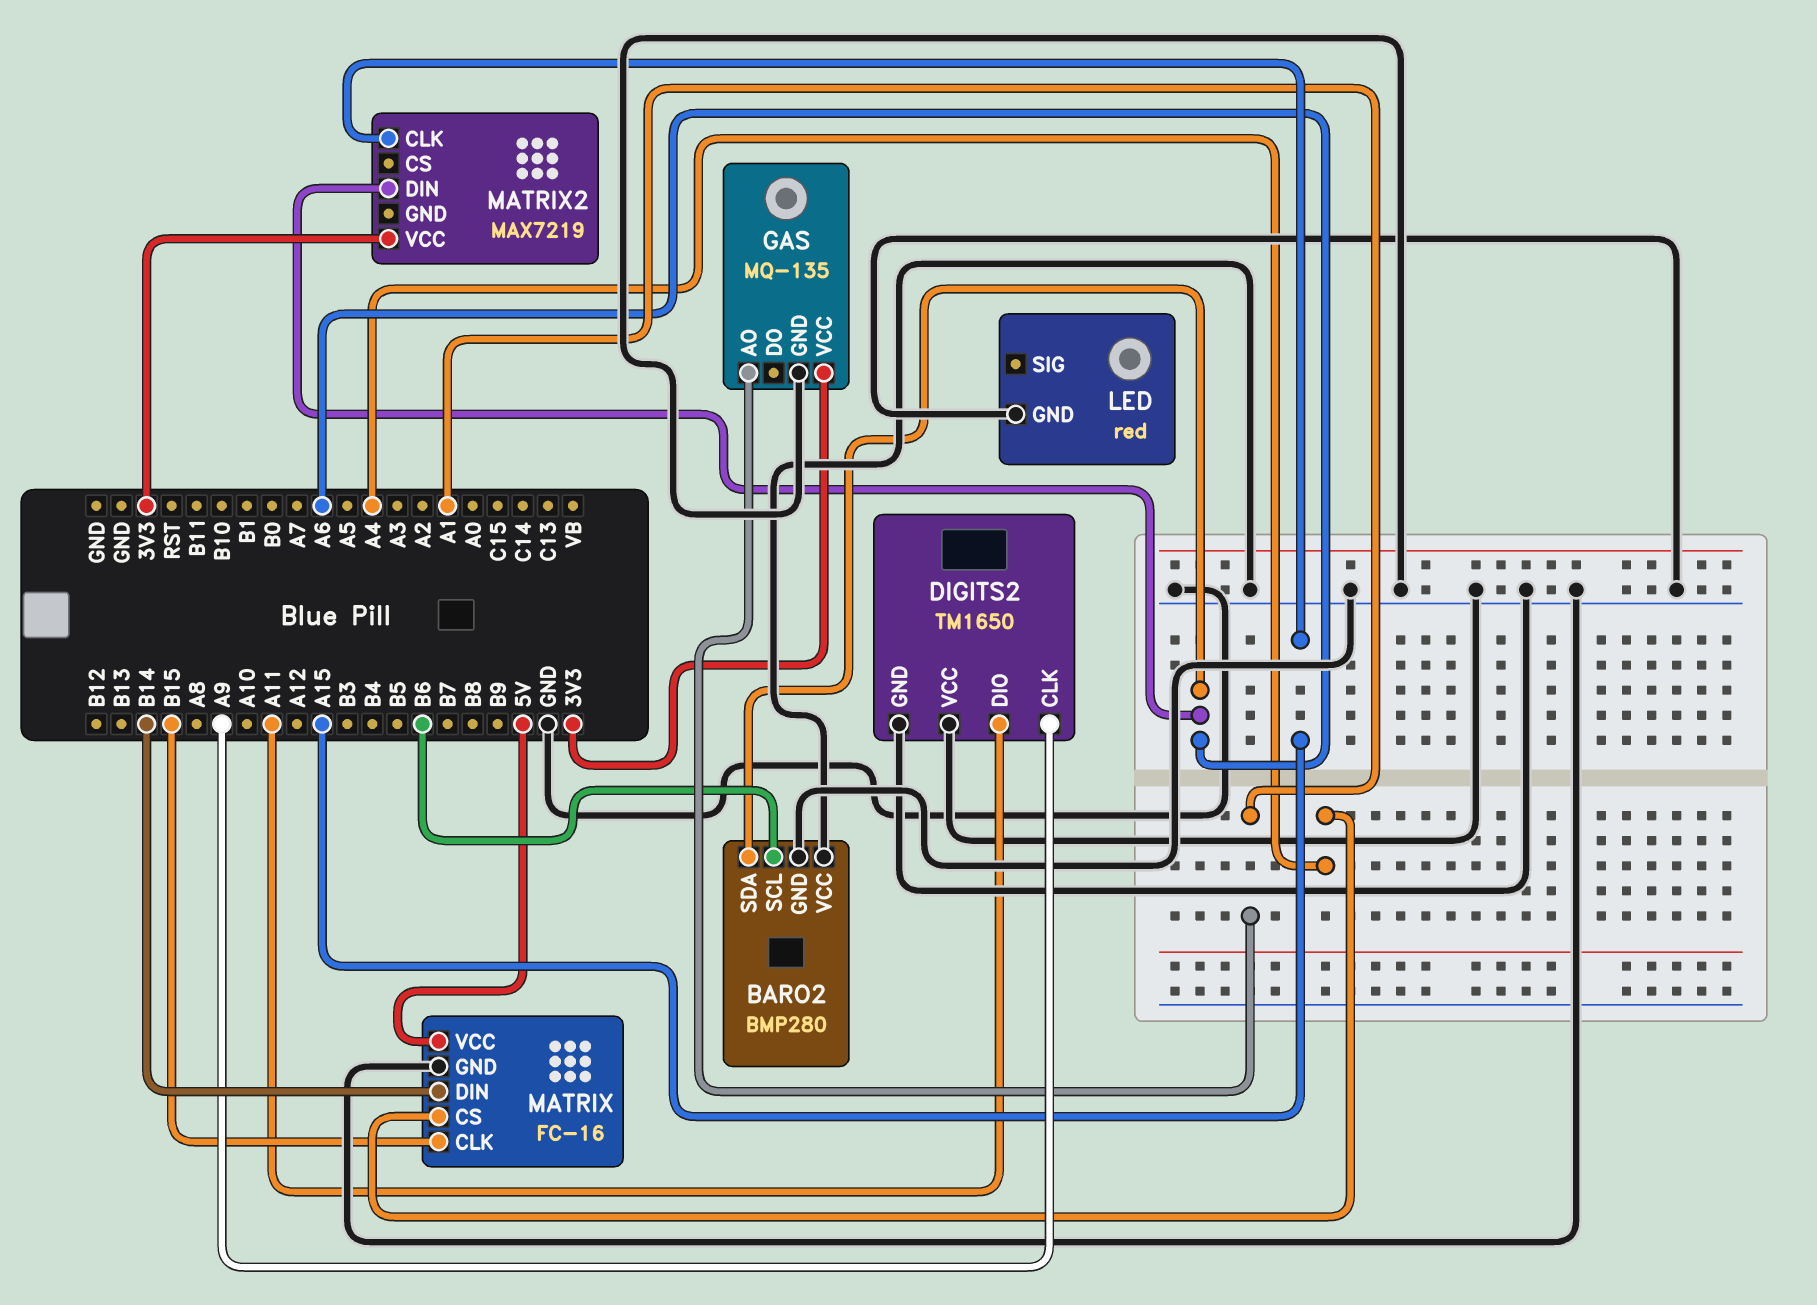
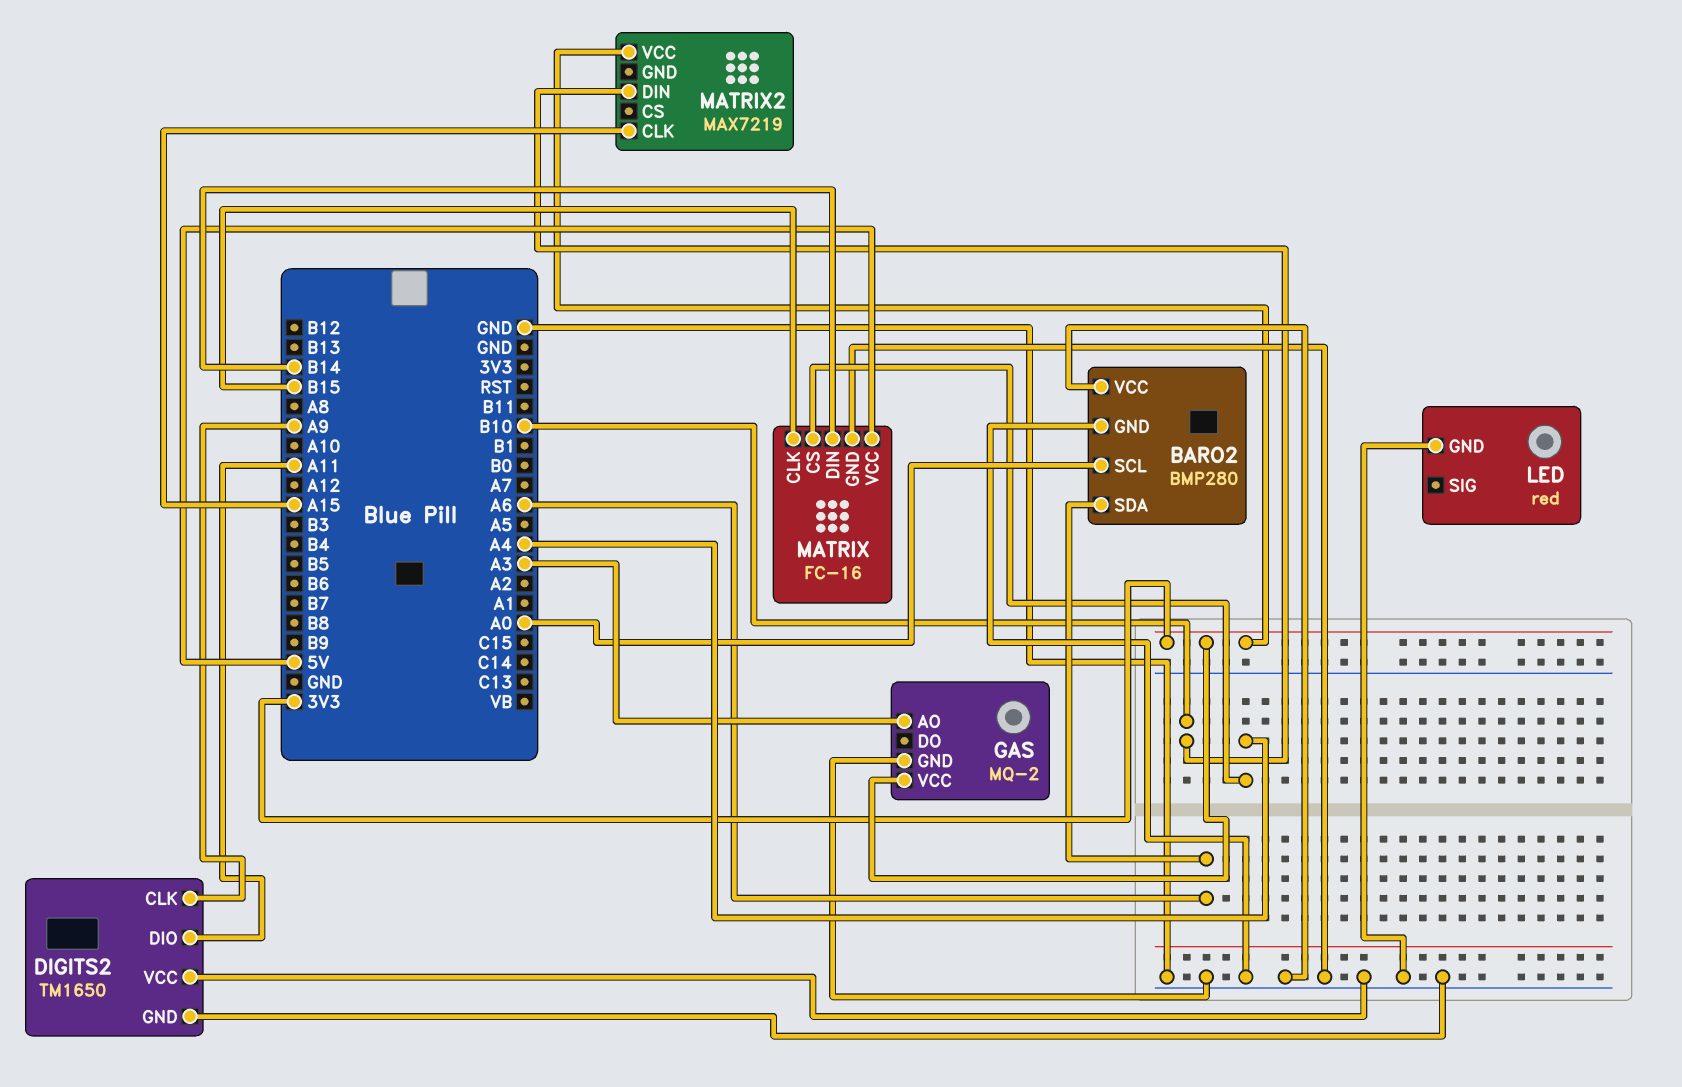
BARO2 pin SCL: B6 -> A0
GAS: MQ-135 -> MQ-2
GAS pin AO: A1 -> A3
MATRIX2 pin DIN: A6 -> B10

